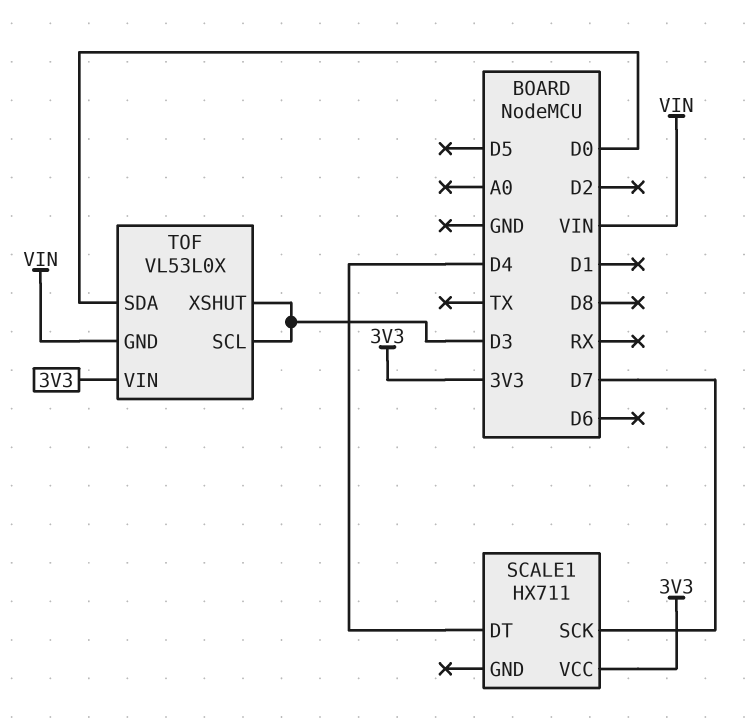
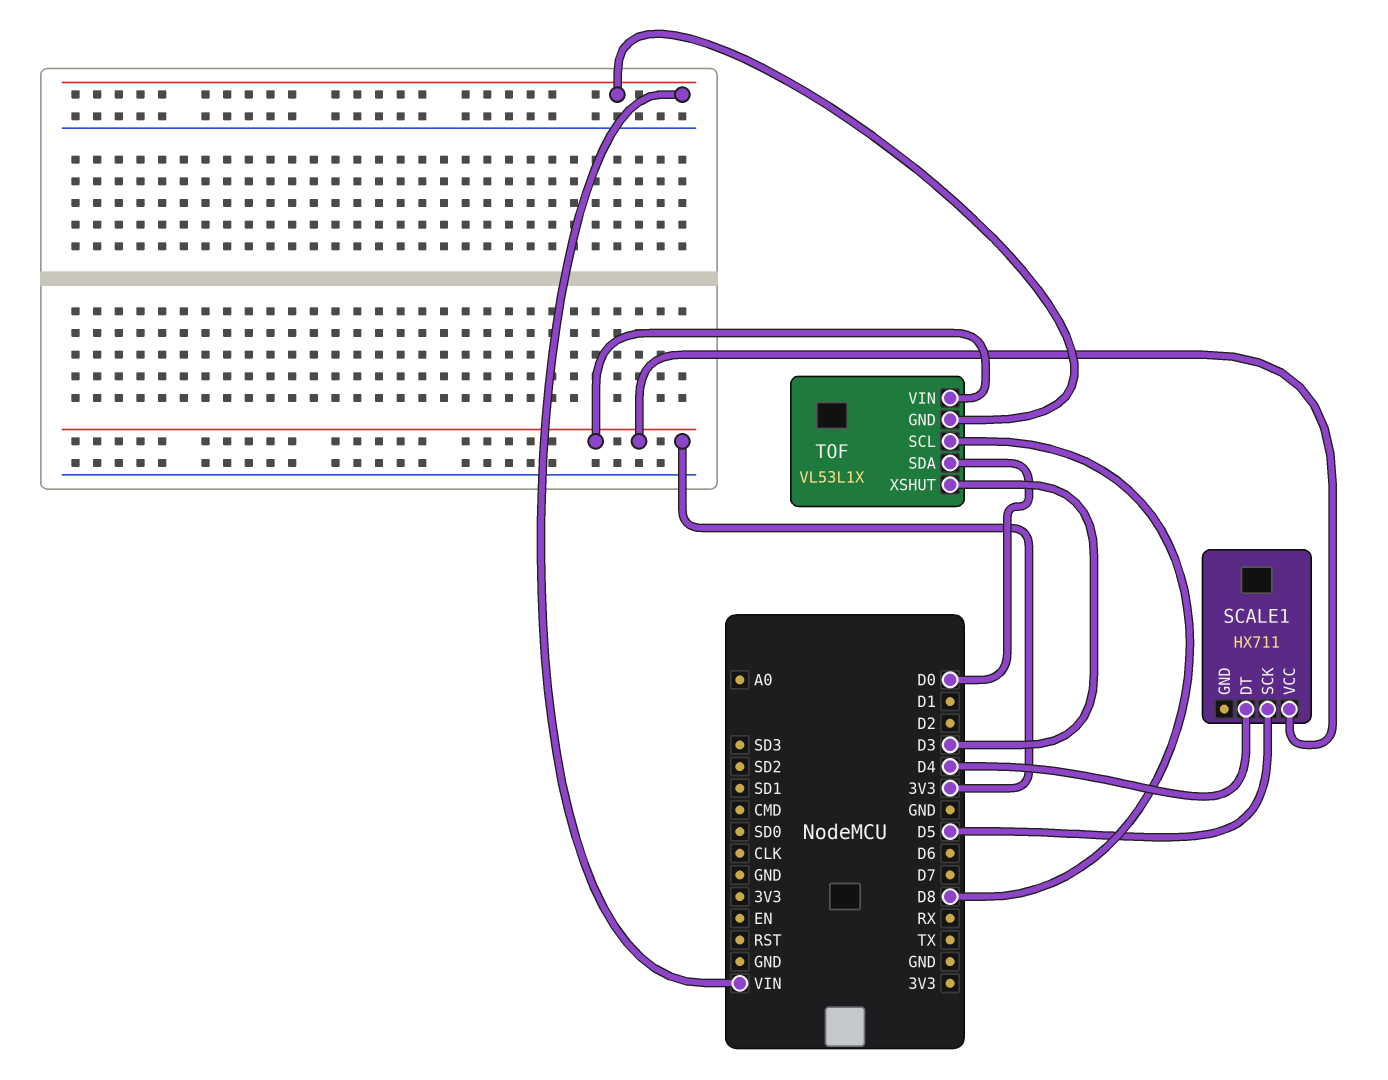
SCALE1 pin SCK: D7 -> D5
TOF: VL53L0X -> VL53L1X
TOF pin SCL: D3 -> D8

